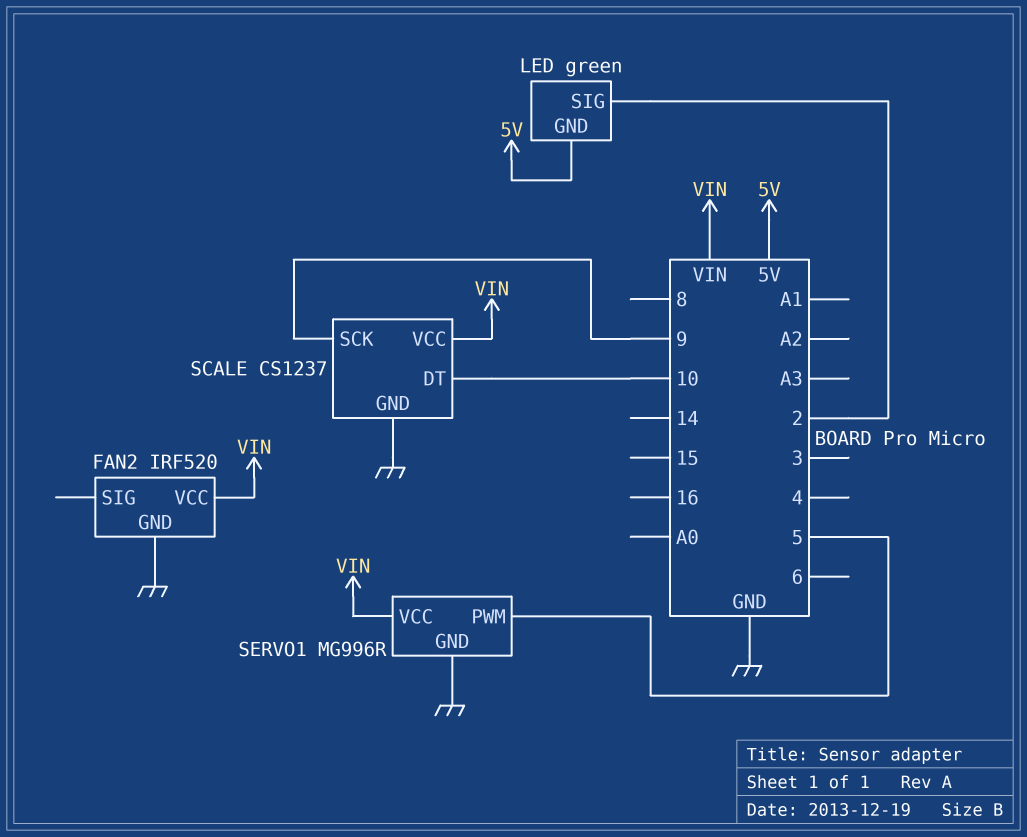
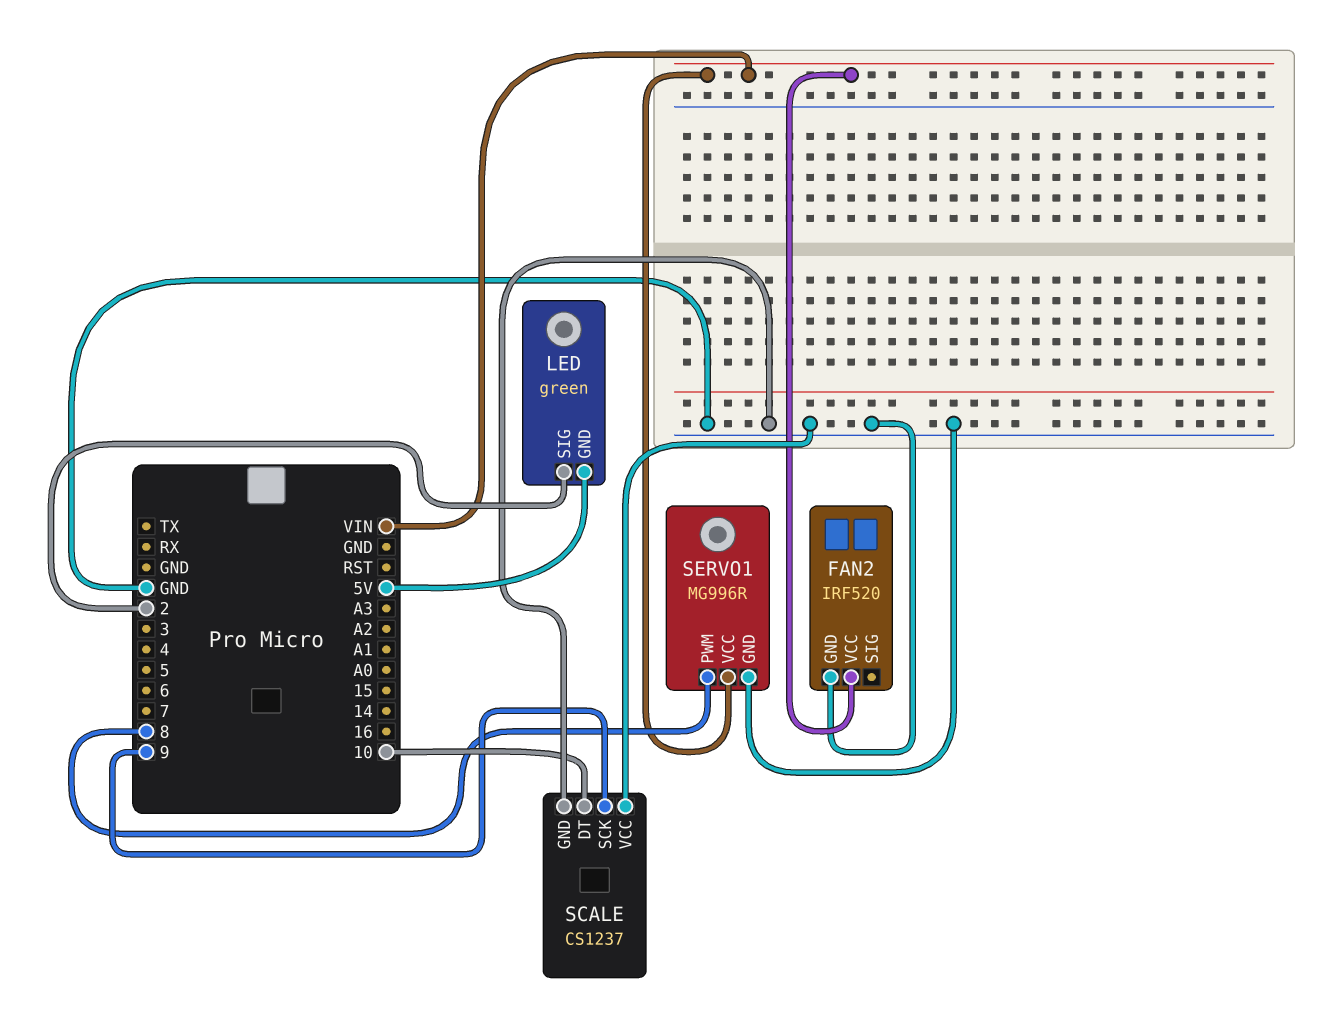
SCALE pin VCC: VIN -> GND
SERVO1 pin PWM: 5 -> 8

